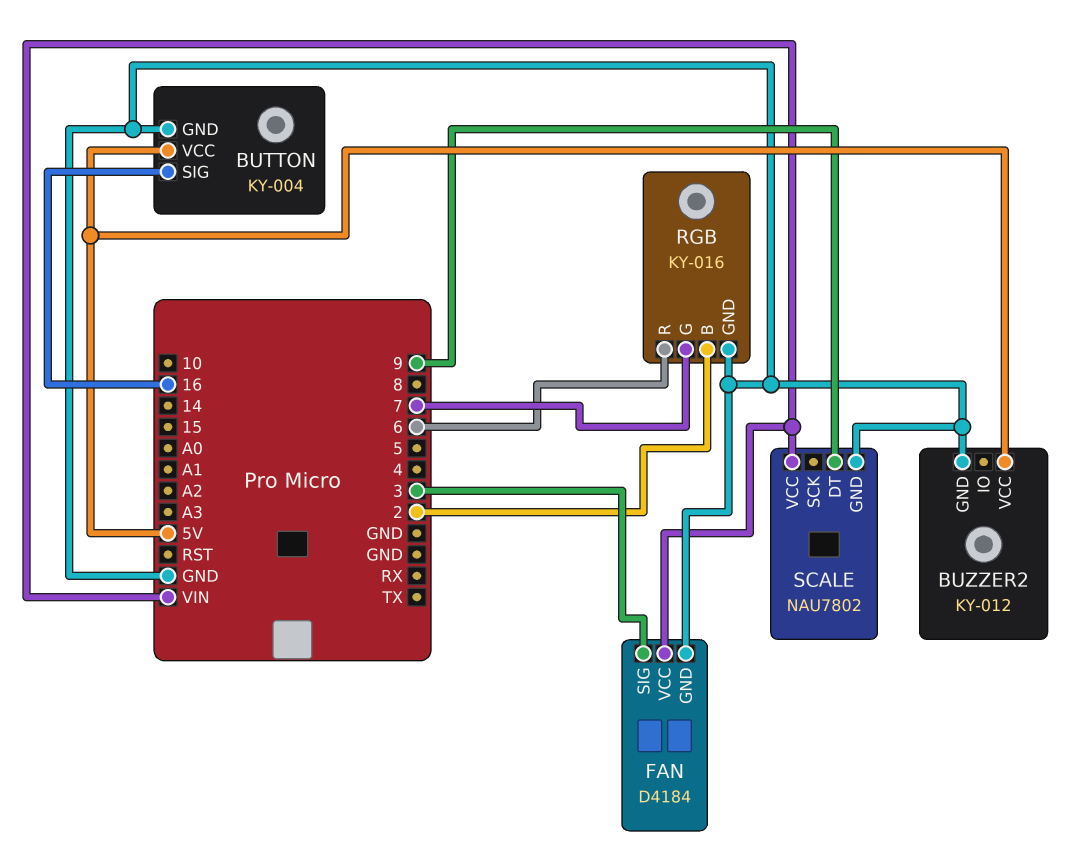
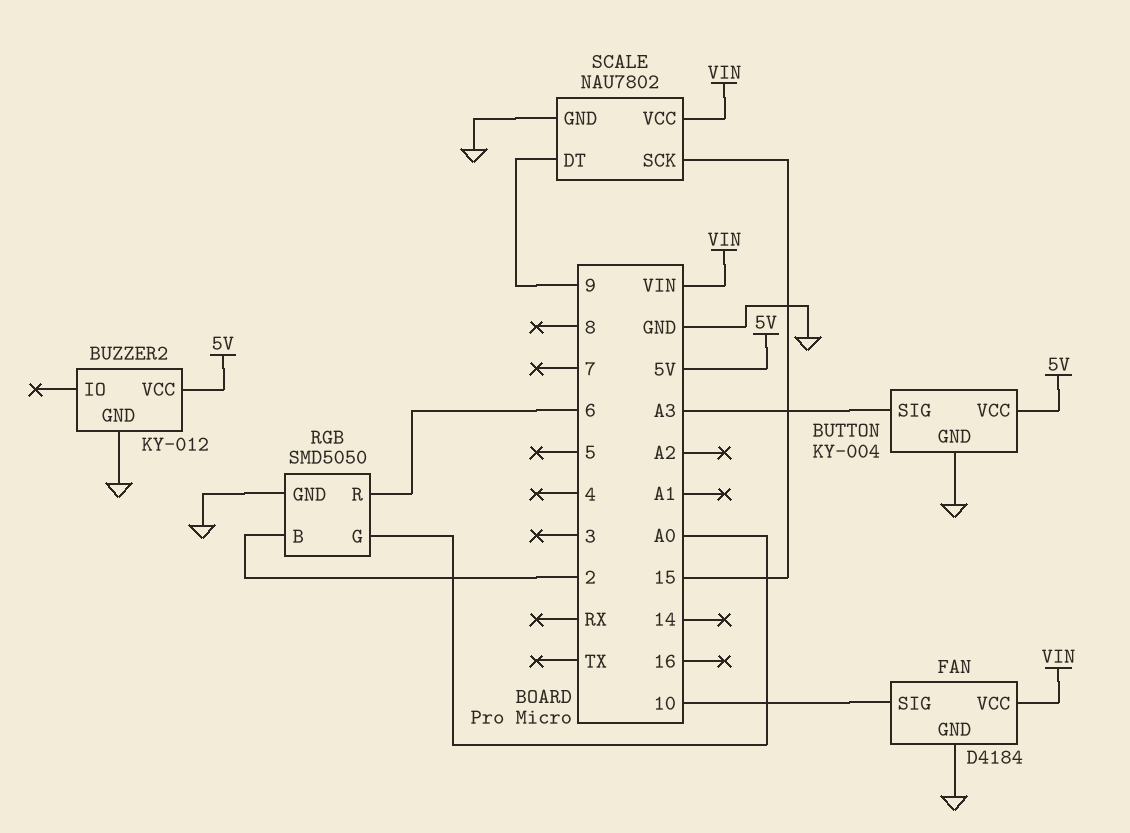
BUTTON pin SIG: 16 -> A3
FAN pin SIG: 3 -> 10
RGB: KY-016 -> SMD5050
RGB pin G: 7 -> A0
SCALE pin SCK: none -> 15

